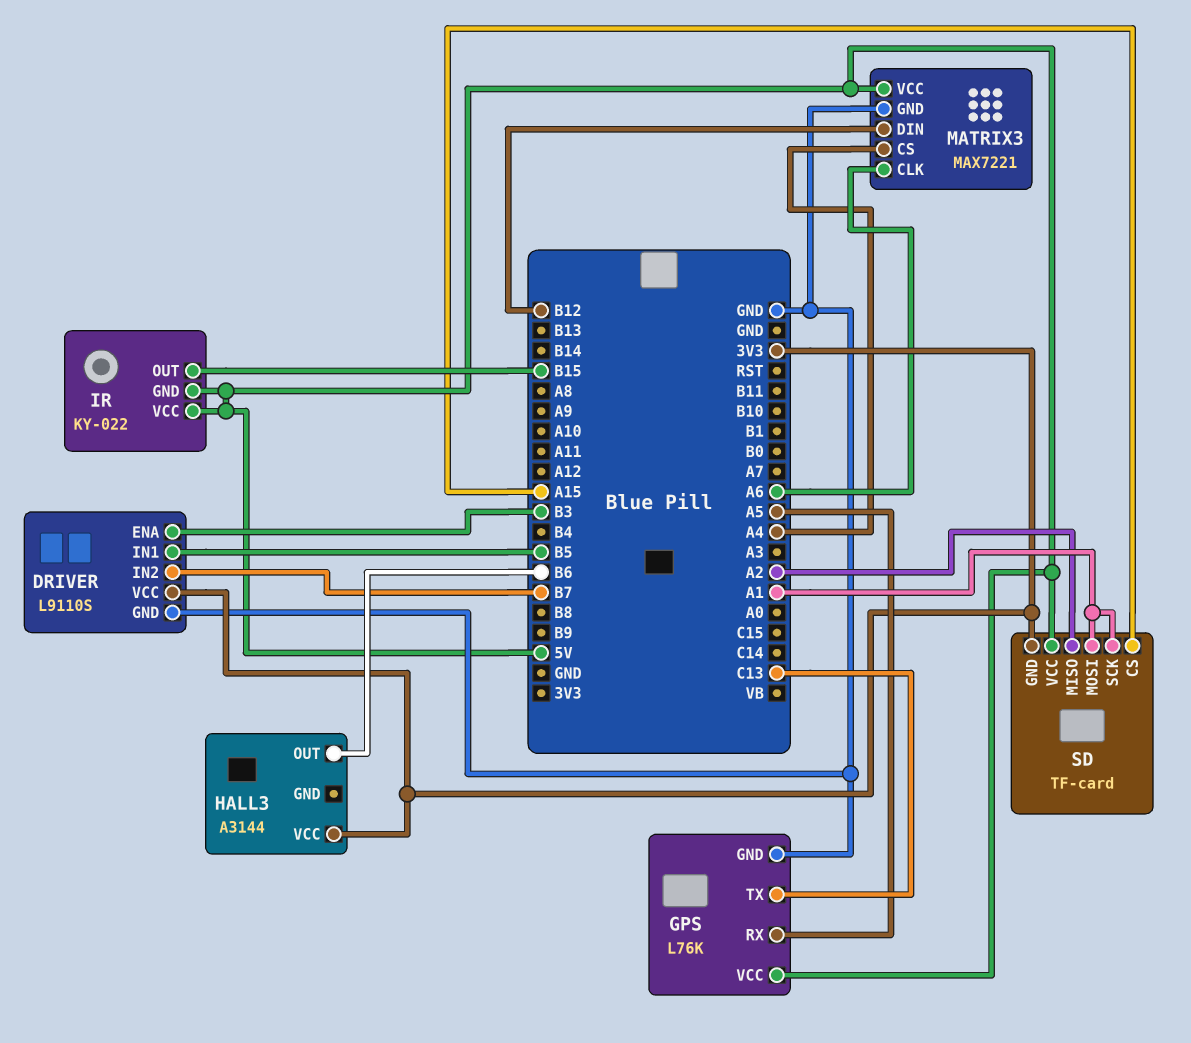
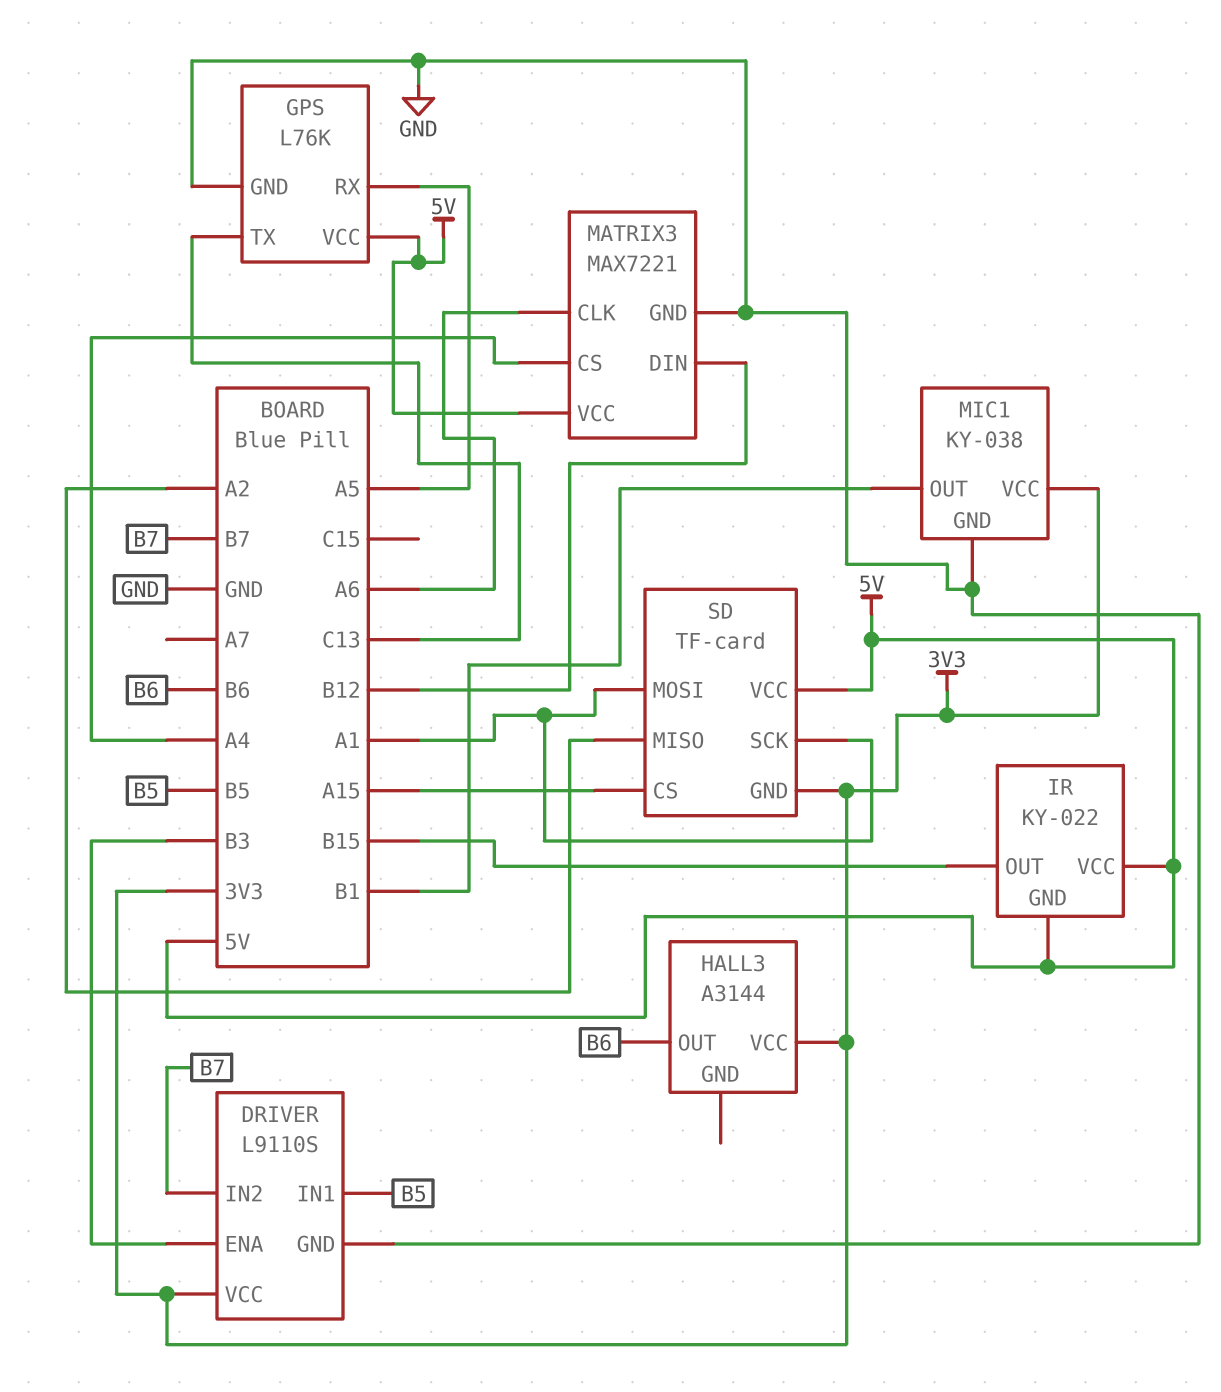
MIC1: none -> KY-038
MIC1 pin GND: none -> GND
MIC1 pin OUT: none -> B1
MIC1 pin VCC: none -> 3V3

